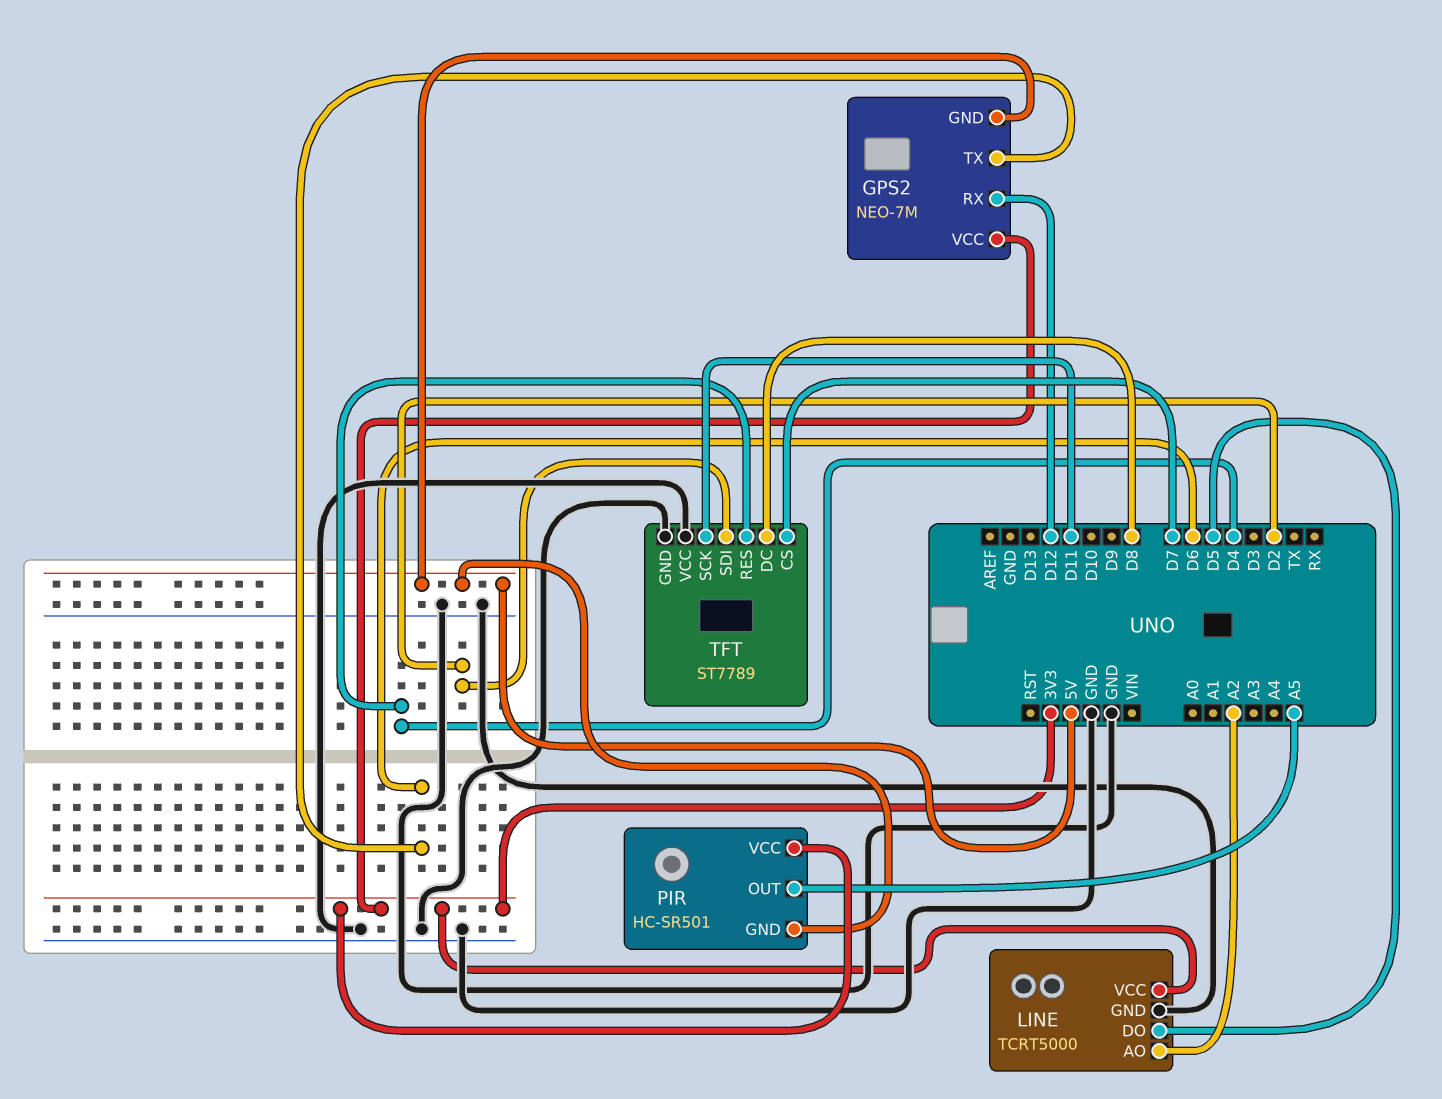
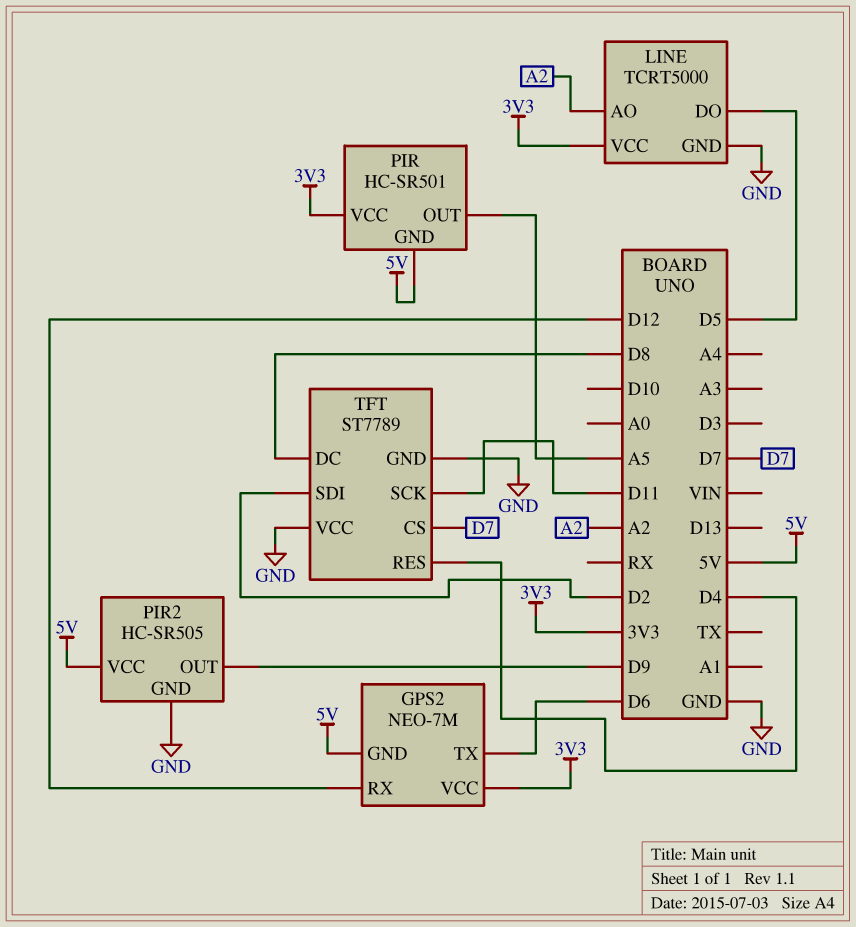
PIR2: none -> HC-SR505
PIR2 pin GND: none -> GND
PIR2 pin OUT: none -> D9
PIR2 pin VCC: none -> 5V

